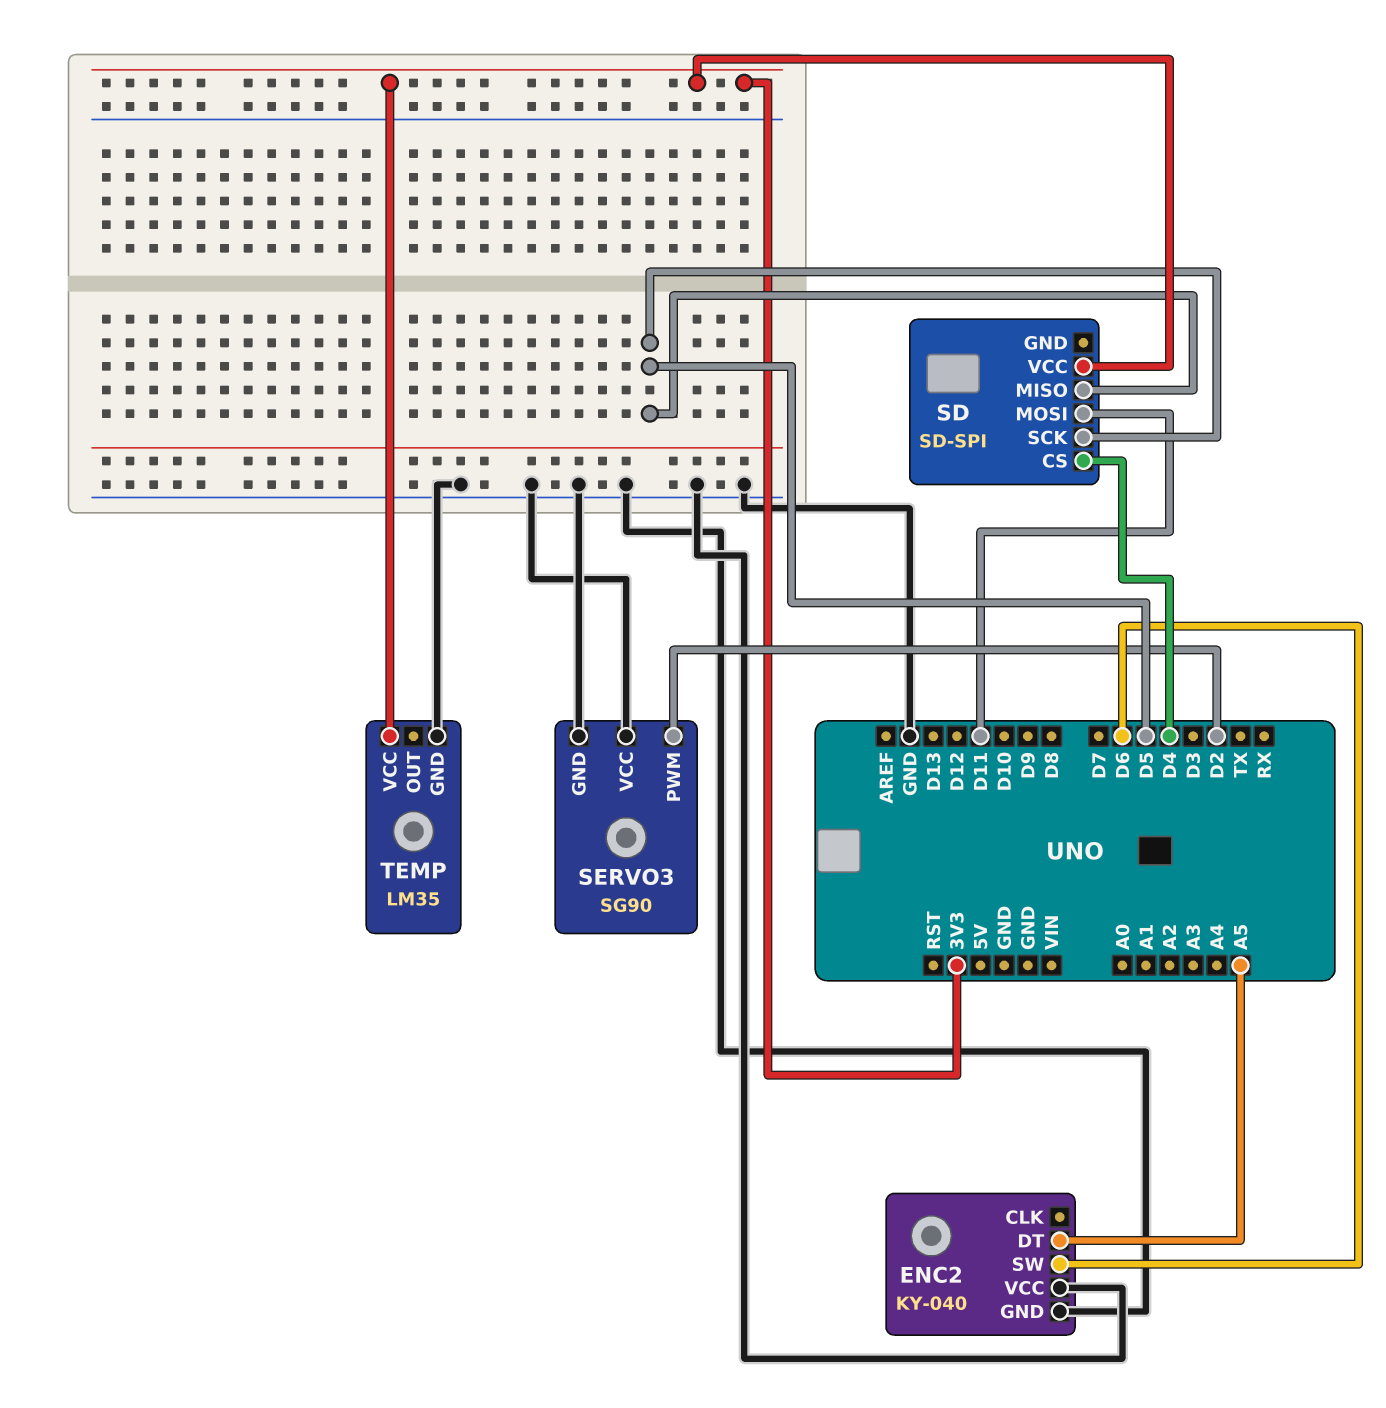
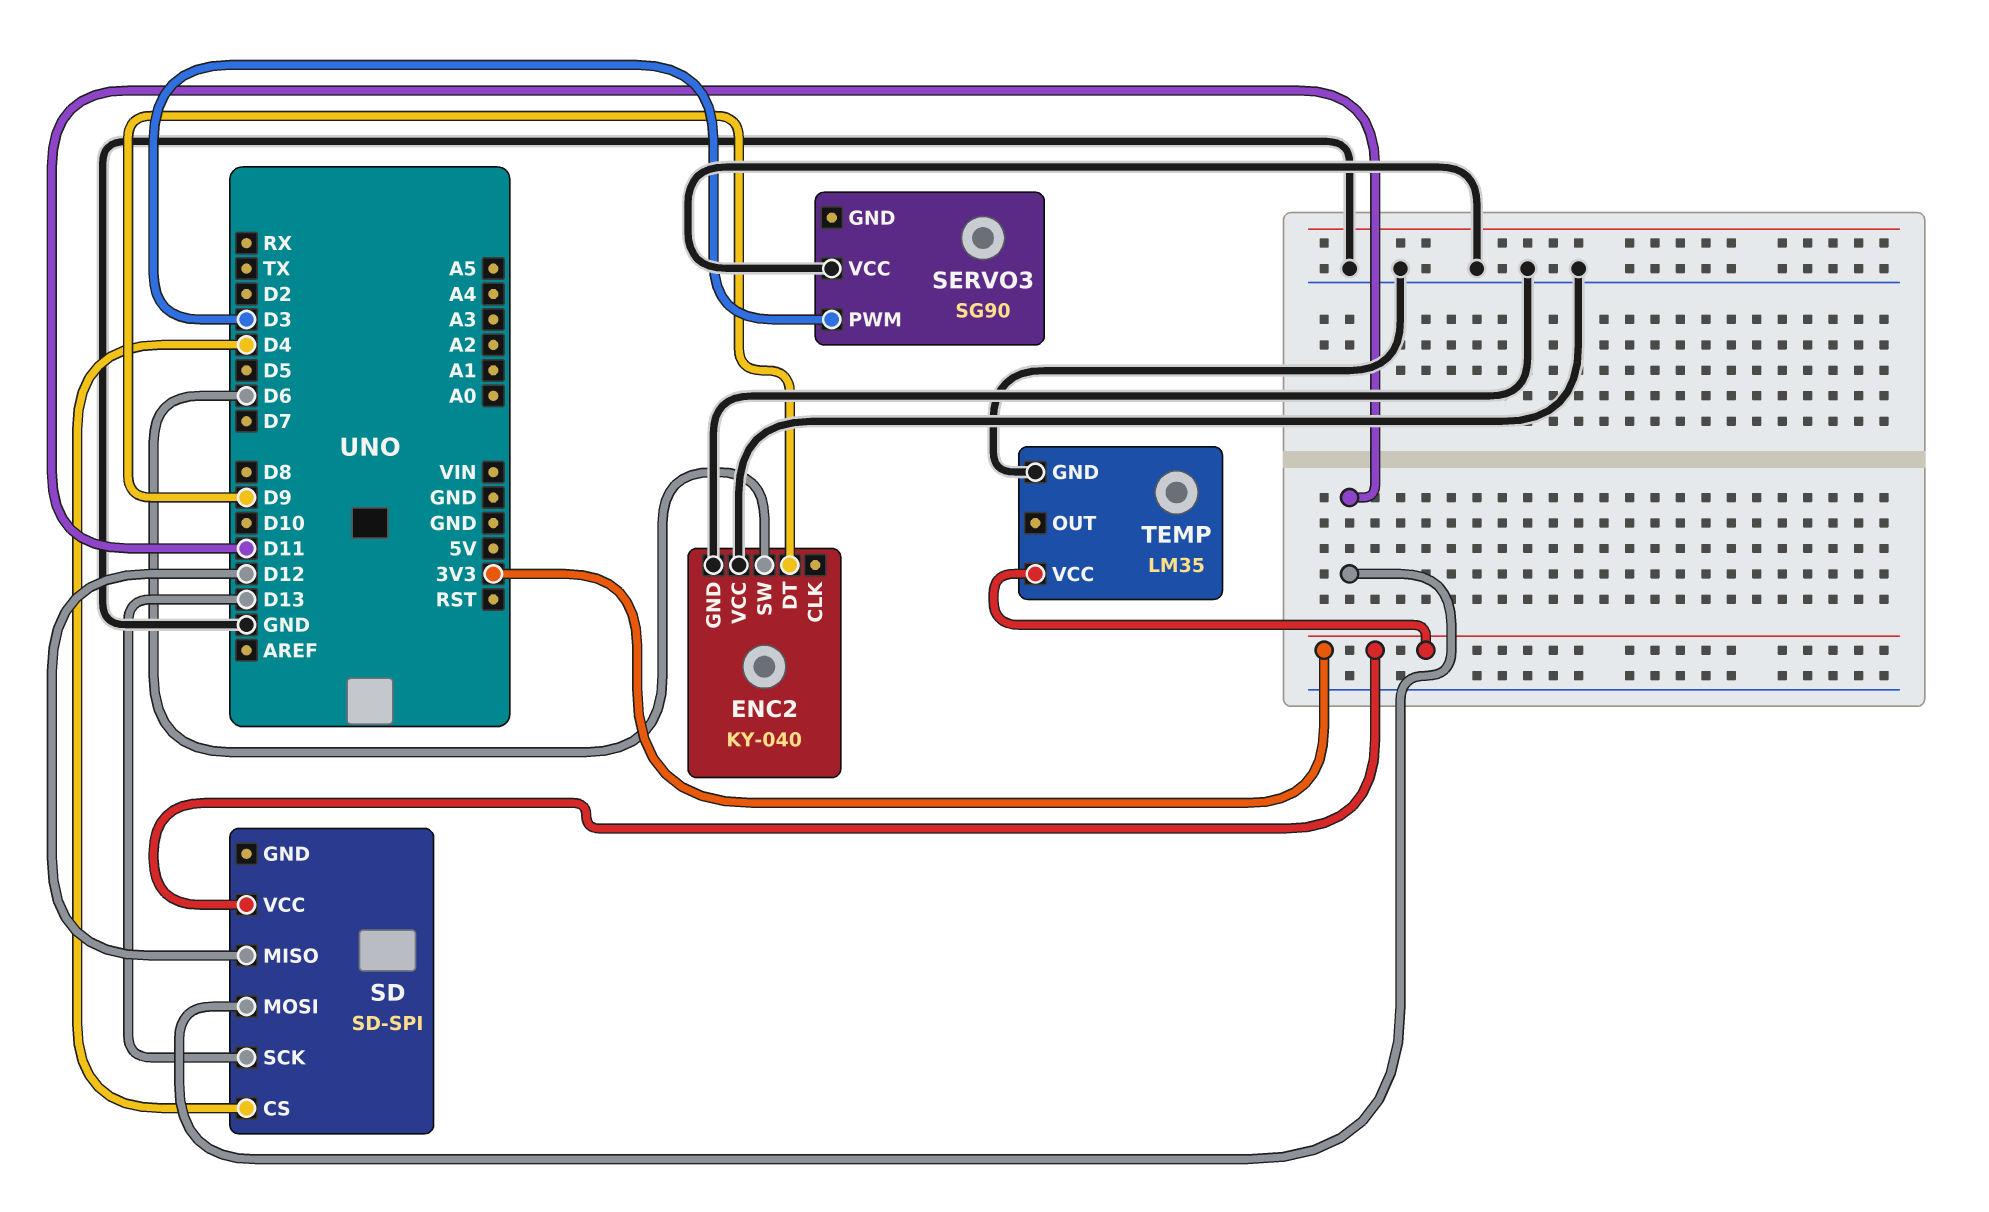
ENC2 pin DT: A5 -> D9
SD pin MISO: D5 -> D12
SD pin SCK: D5 -> D13
SERVO3 pin GND: GND -> none
SERVO3 pin PWM: D2 -> D3

